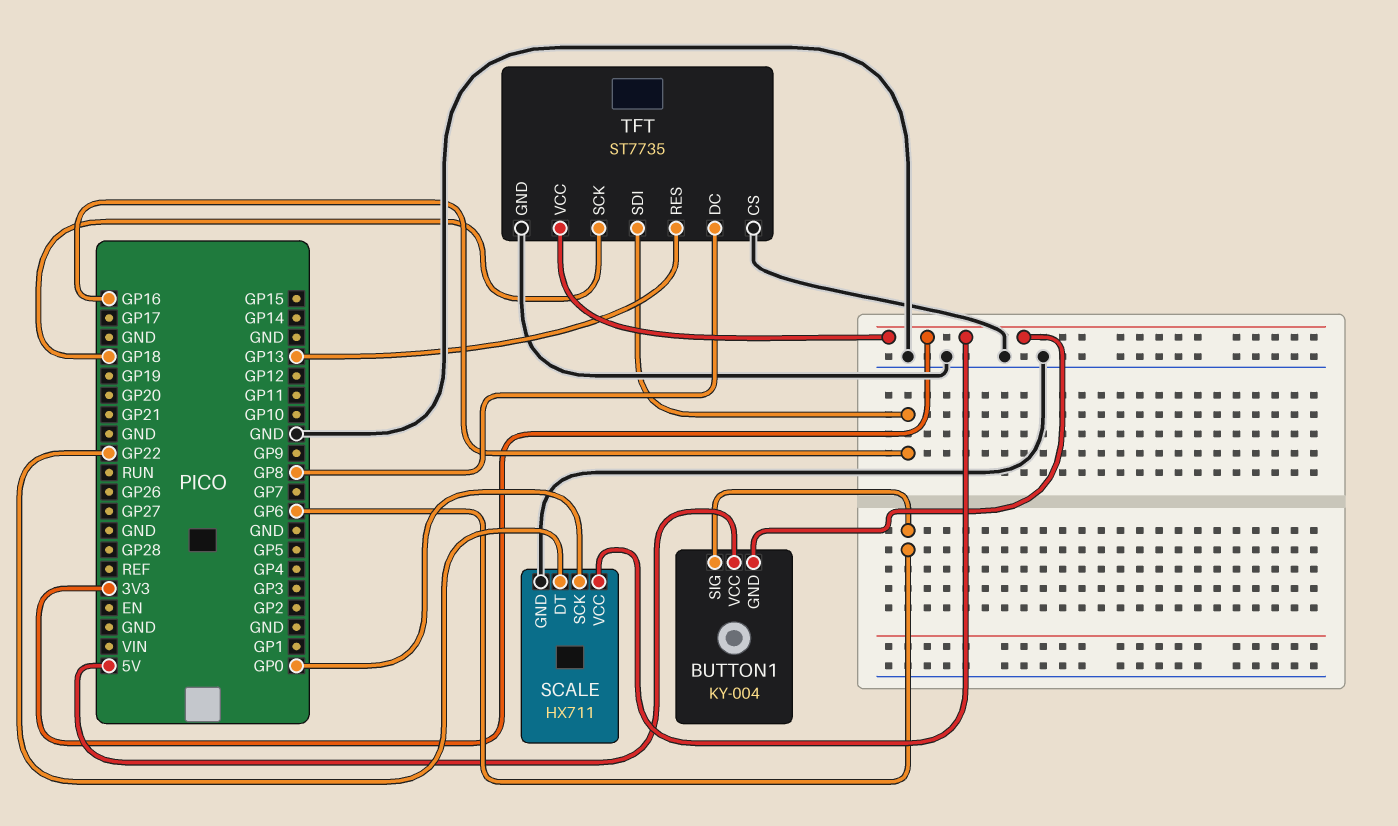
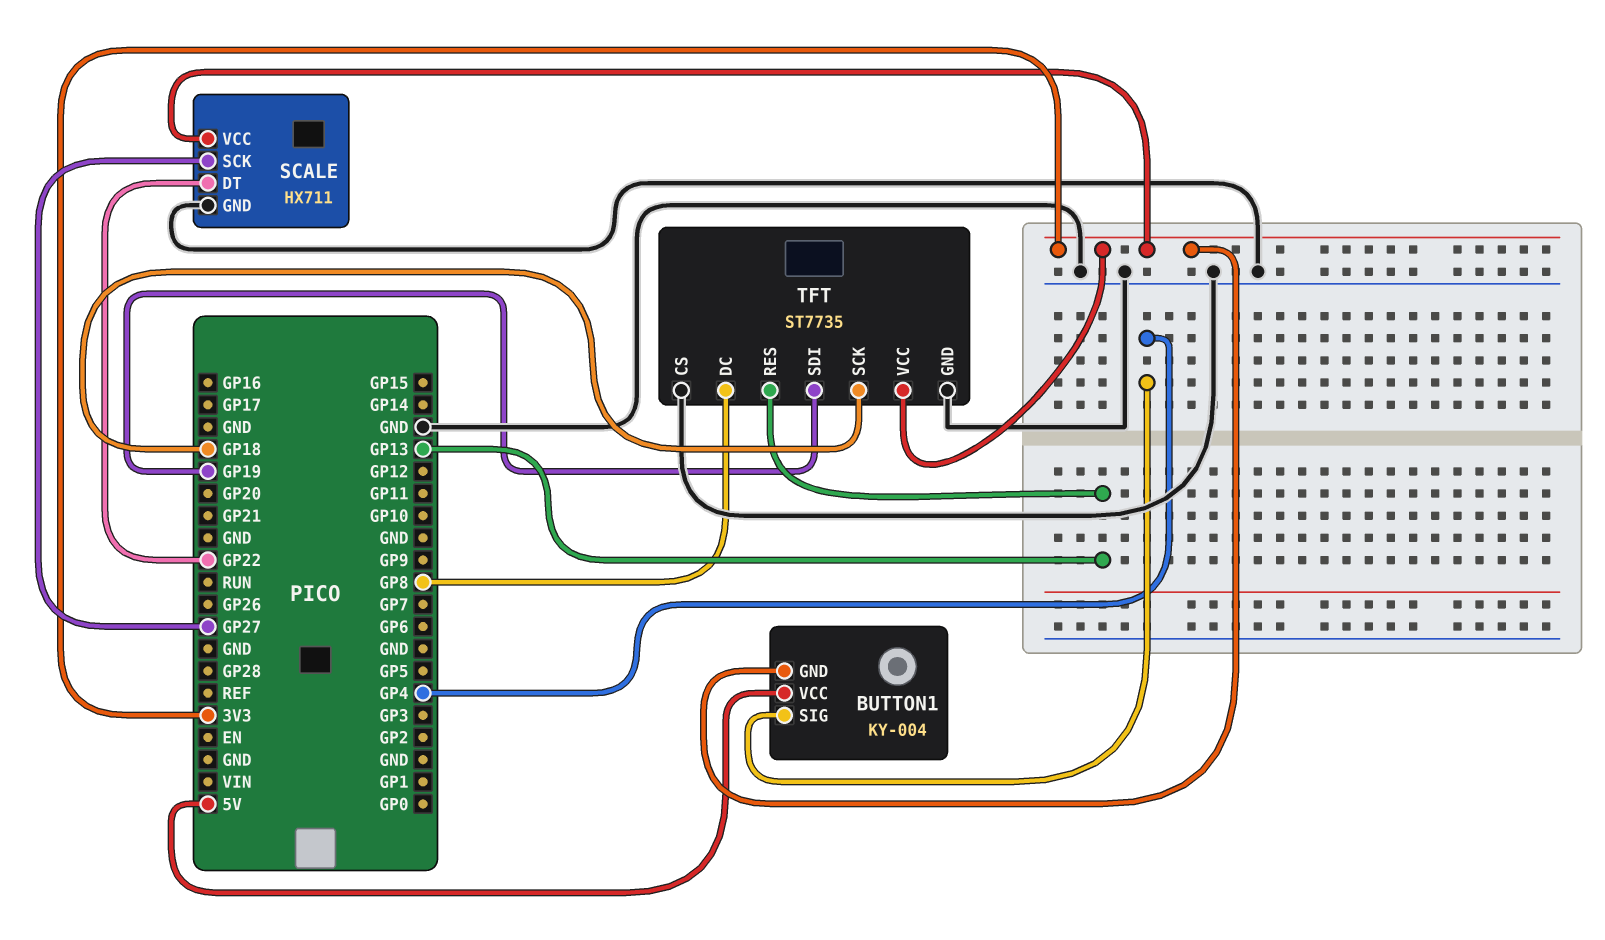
BUTTON1 pin SIG: GP6 -> GP4
SCALE pin SCK: GP0 -> GP27
TFT pin SDI: GP16 -> GP19

